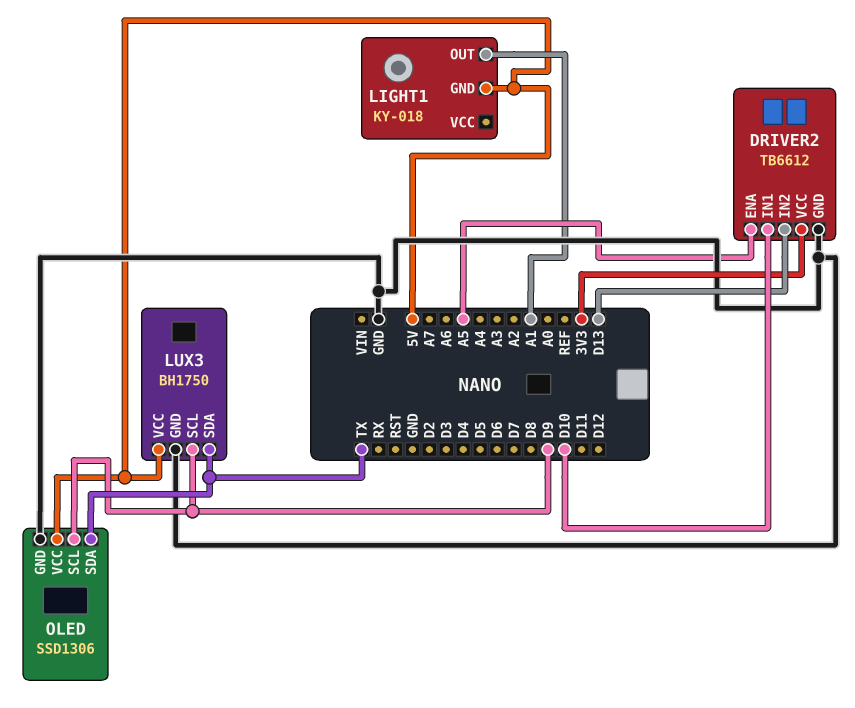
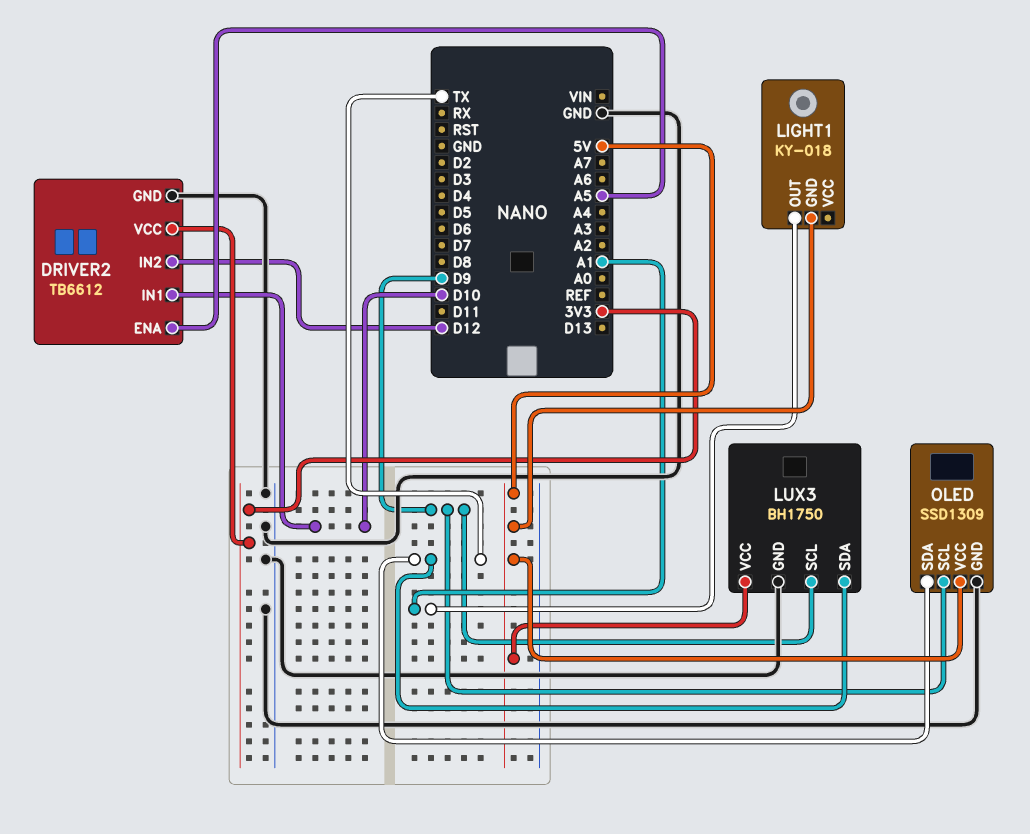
DRIVER2 pin IN2: D13 -> D12
OLED: SSD1306 -> SSD1309

